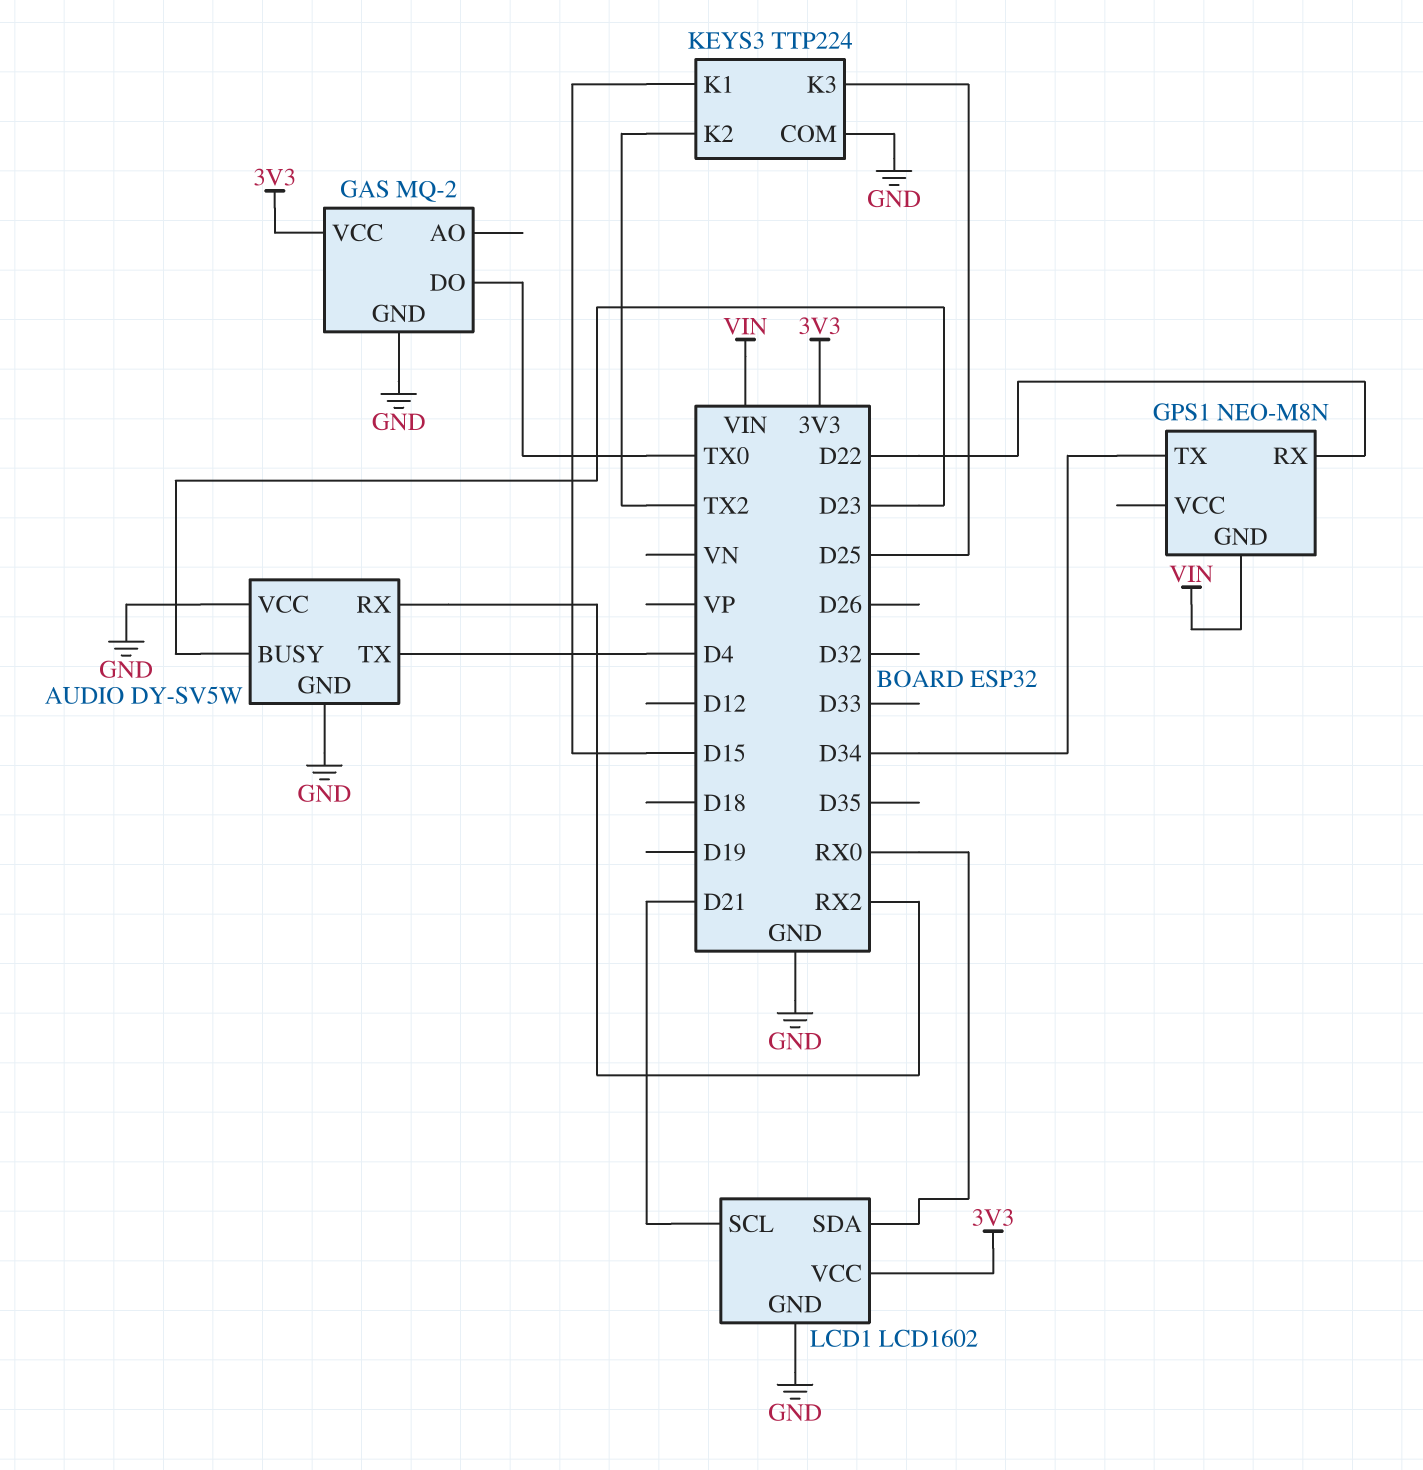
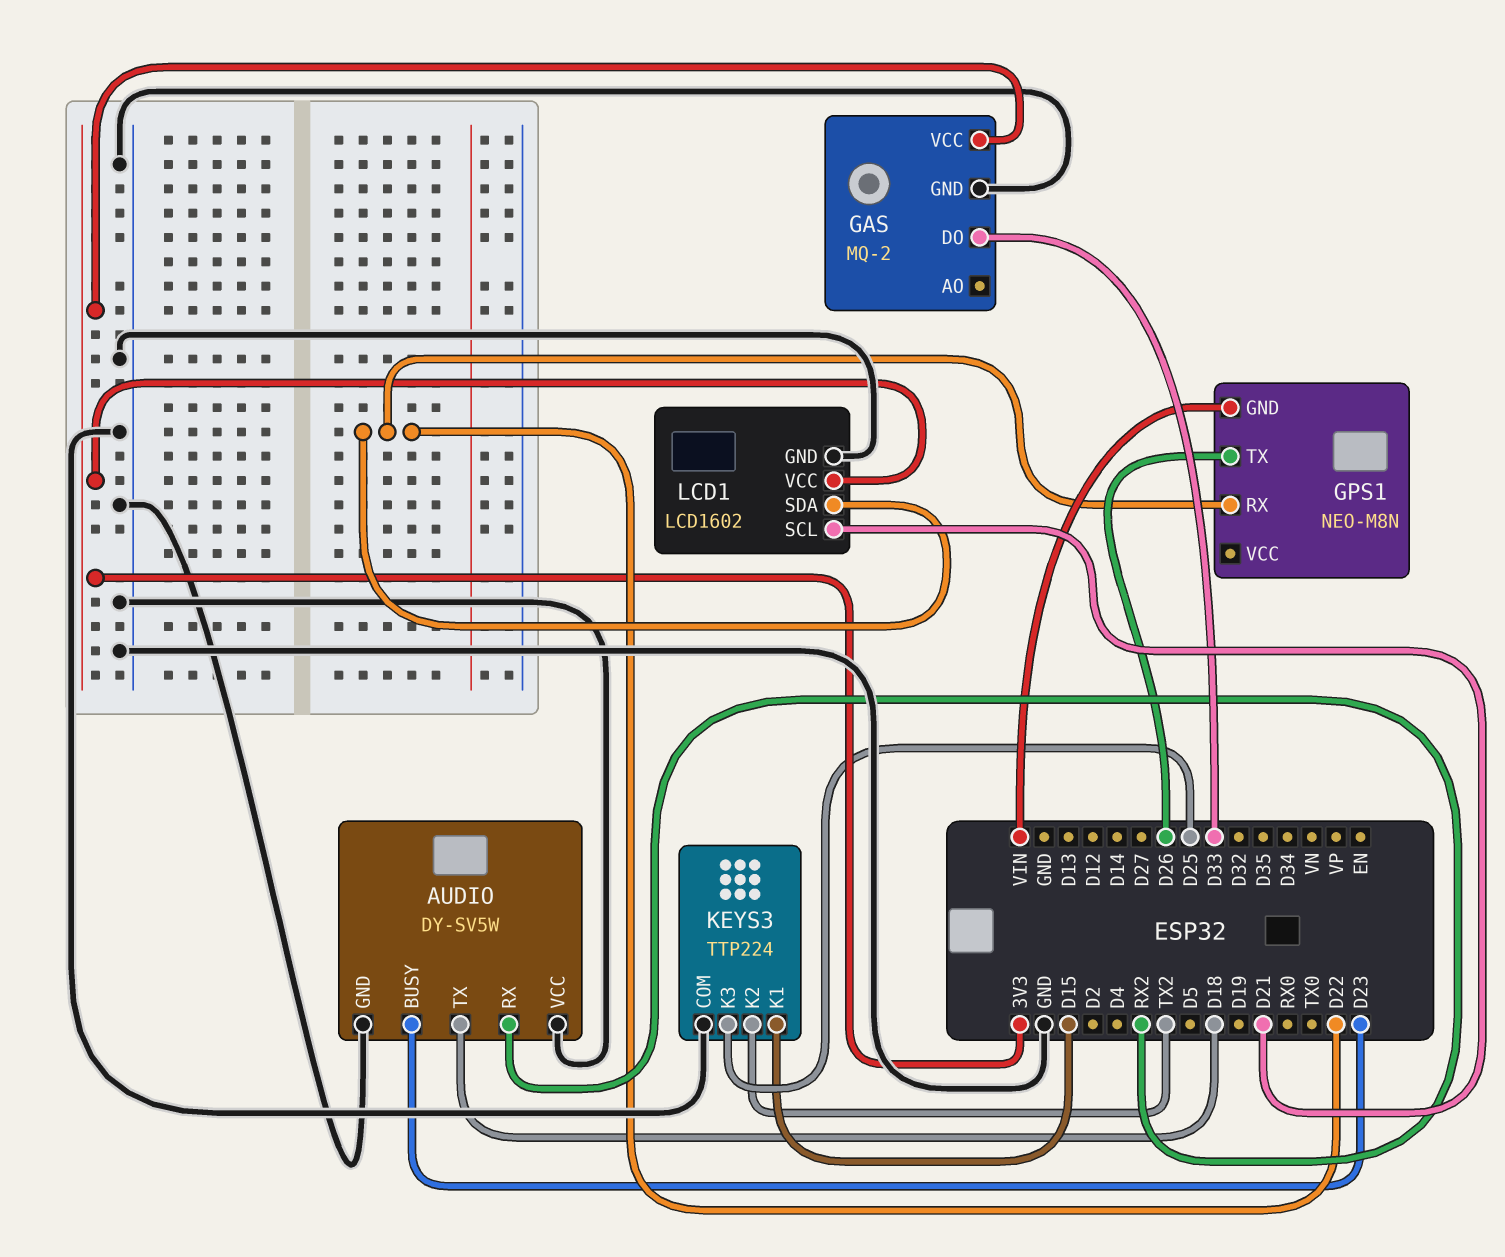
AUDIO pin TX: D4 -> D18
GAS pin DO: TX0 -> D33
GPS1 pin TX: D34 -> D26
LCD1 pin SDA: RX0 -> D22

